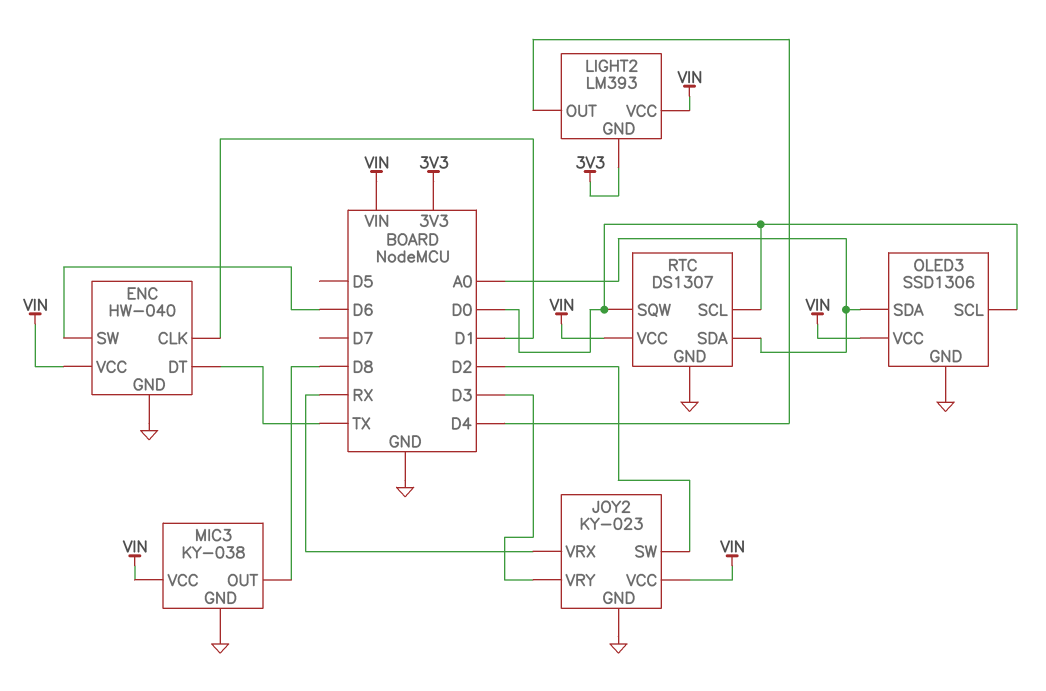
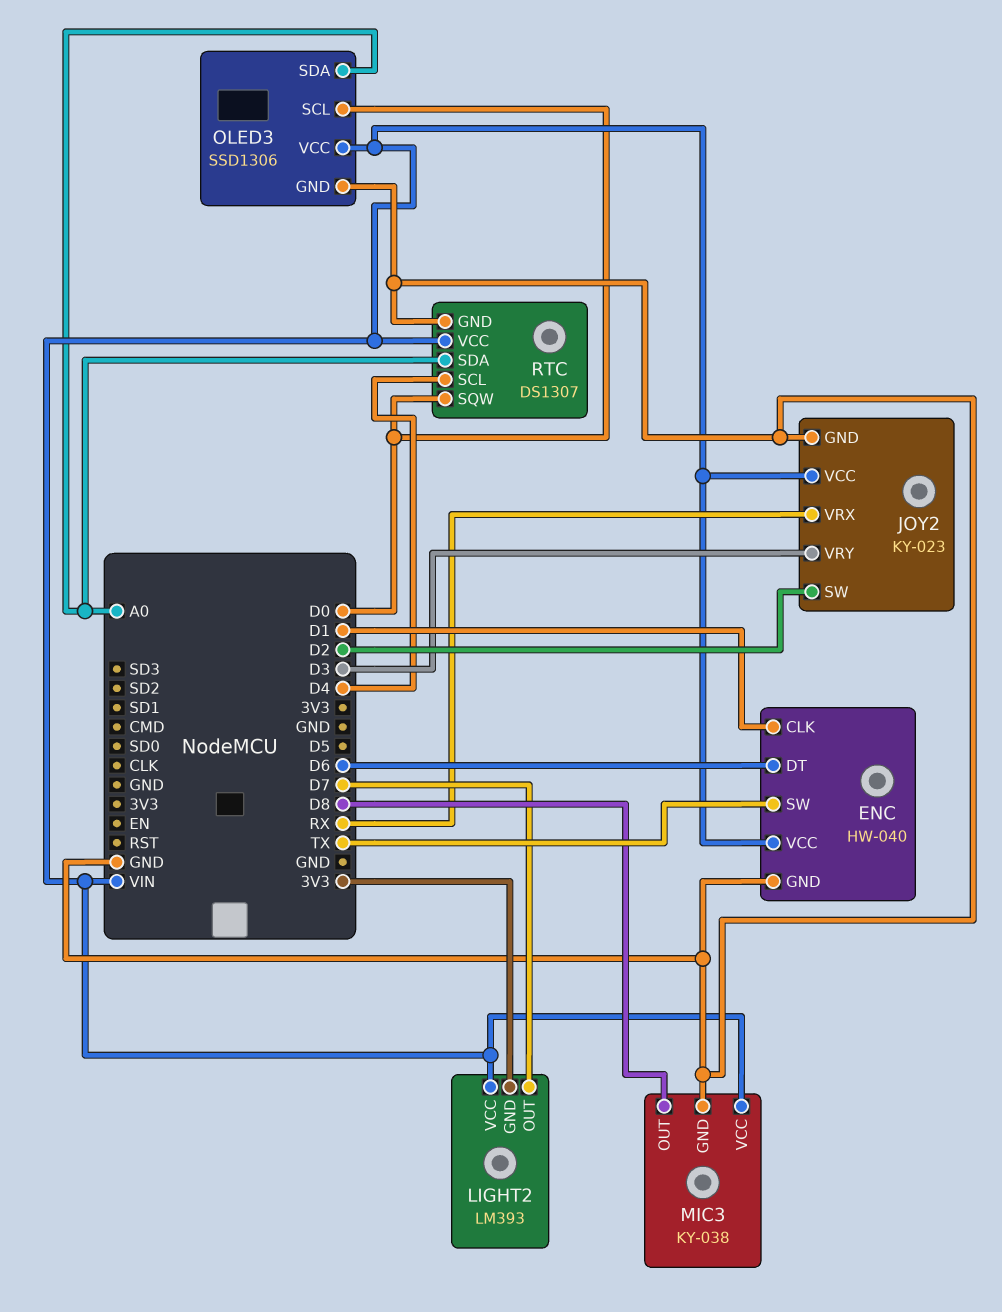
ENC pin DT: TX -> D6
ENC pin SW: D6 -> TX
LIGHT2 pin OUT: D4 -> D7
RTC pin SCL: D0 -> D4

